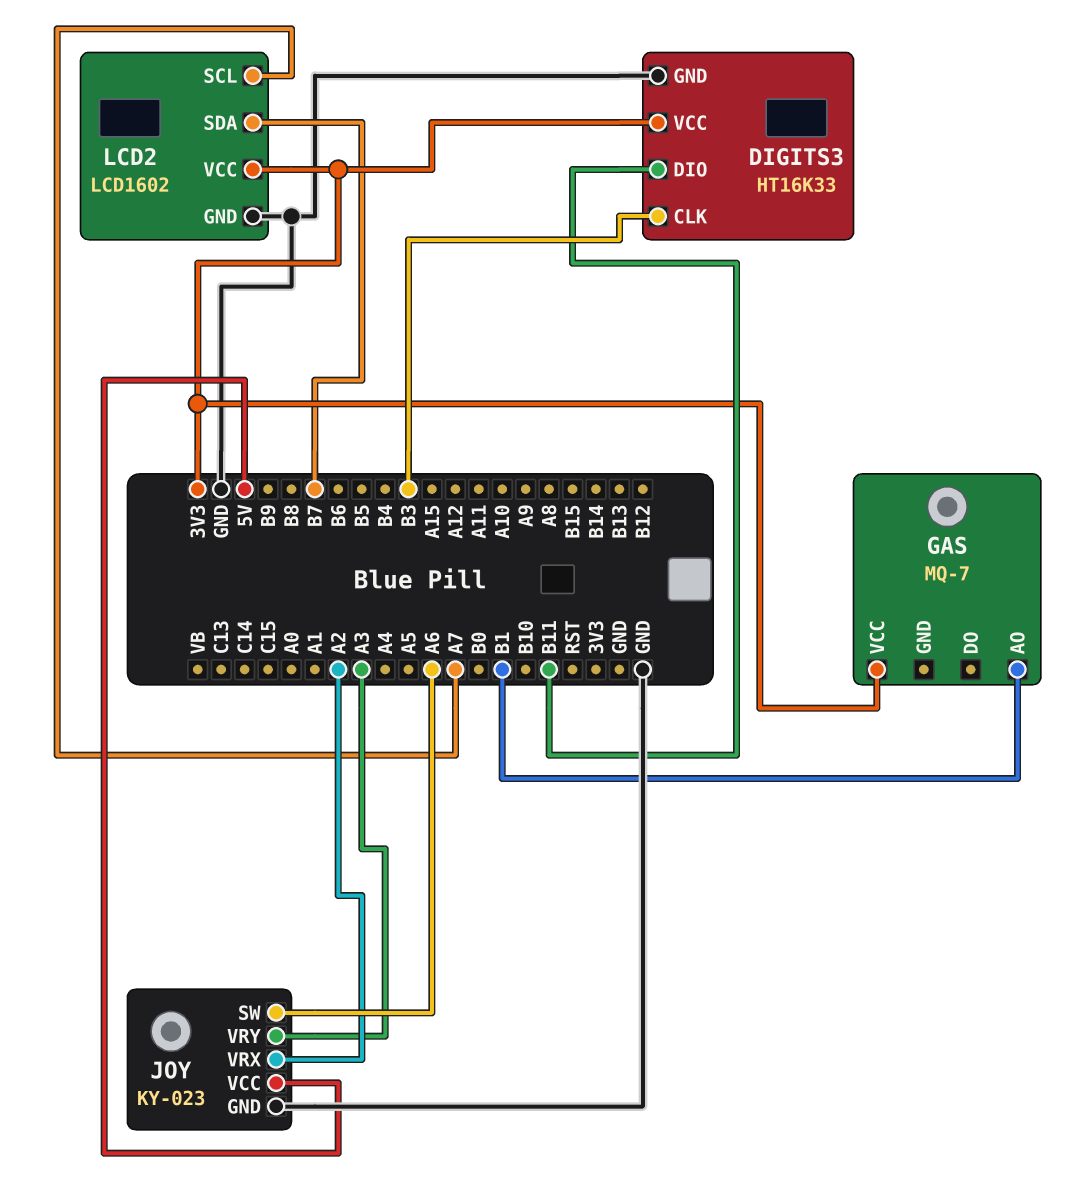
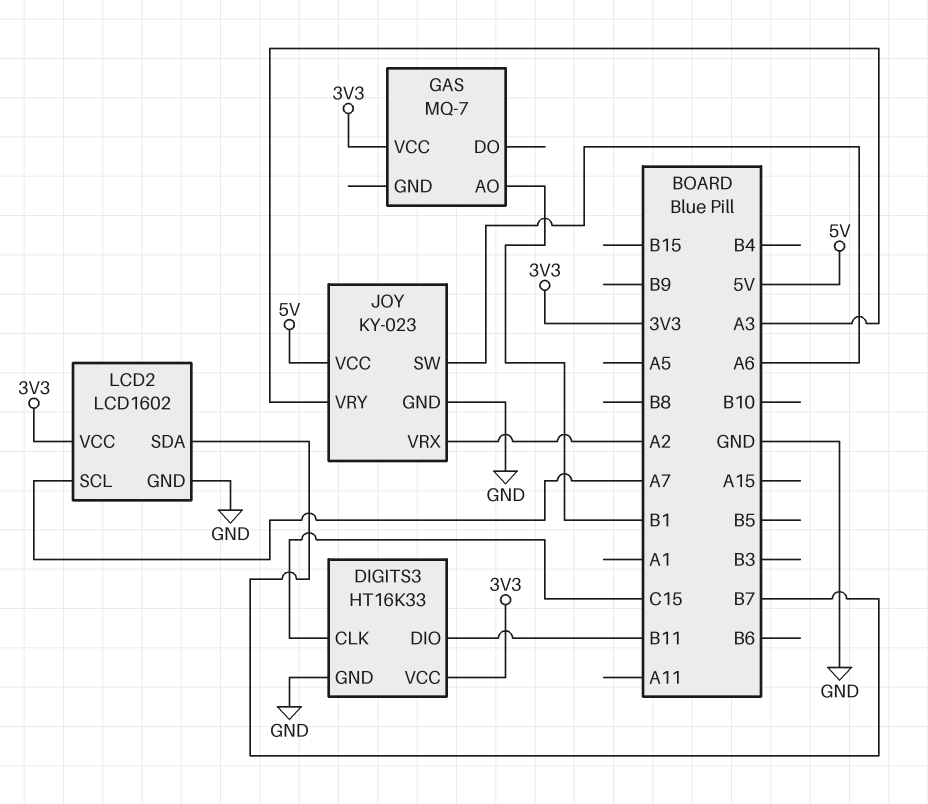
DIGITS3 pin CLK: B3 -> C15

